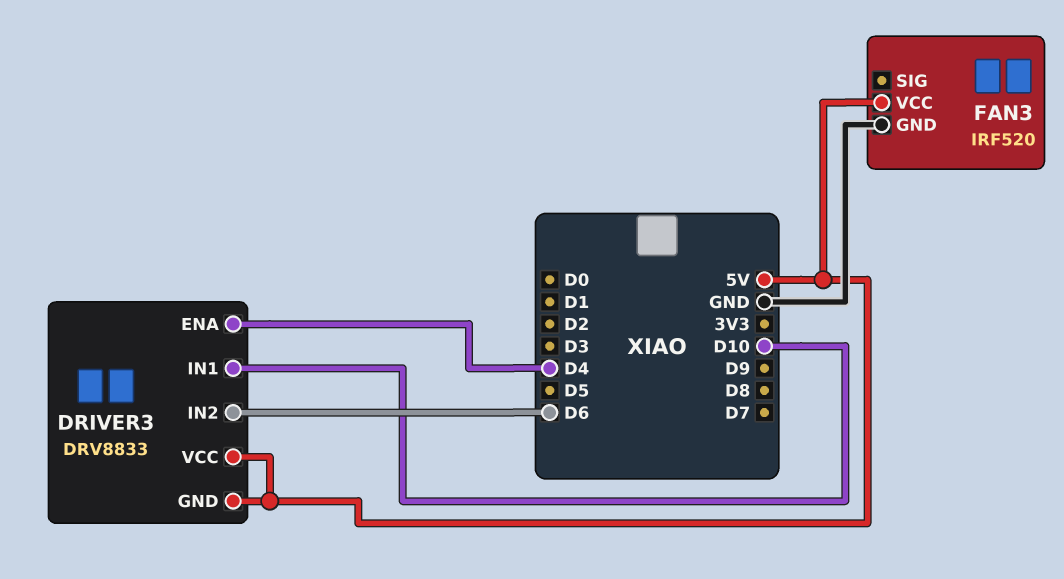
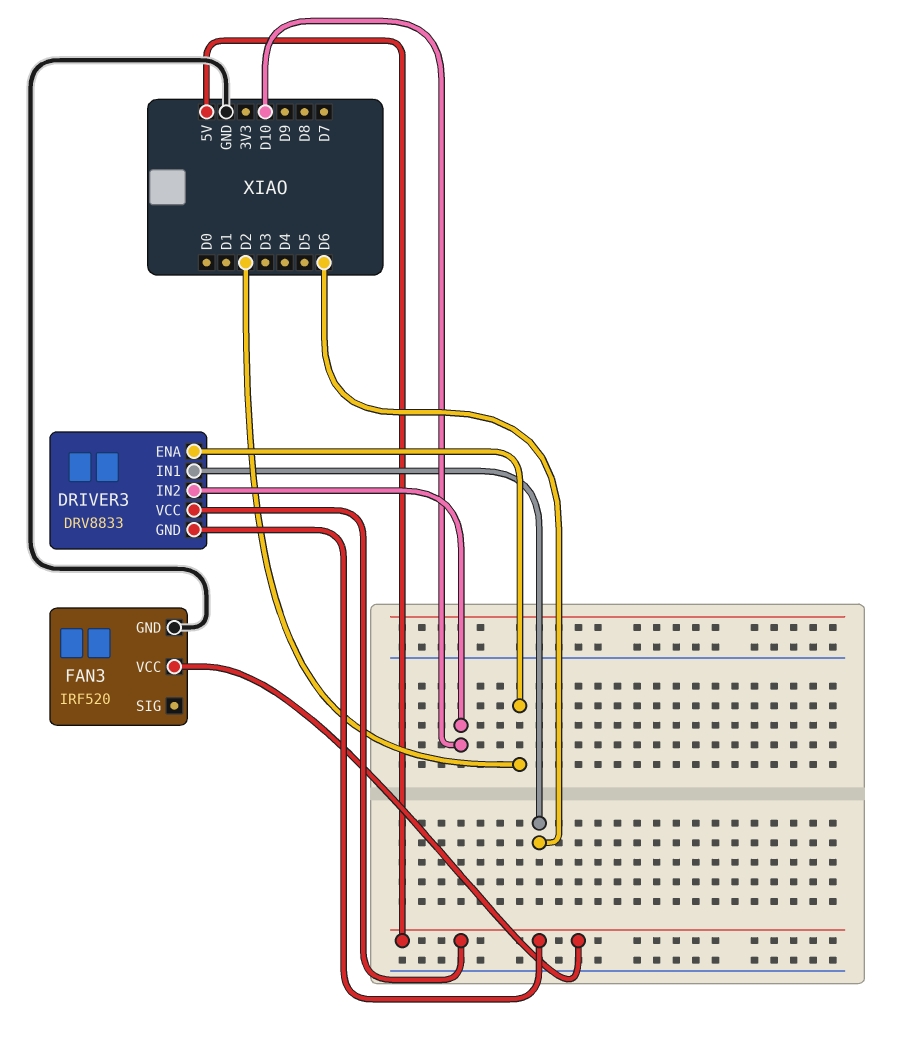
DRIVER3 pin ENA: D4 -> D2
DRIVER3 pin IN1: D10 -> D6
DRIVER3 pin IN2: D6 -> D10

